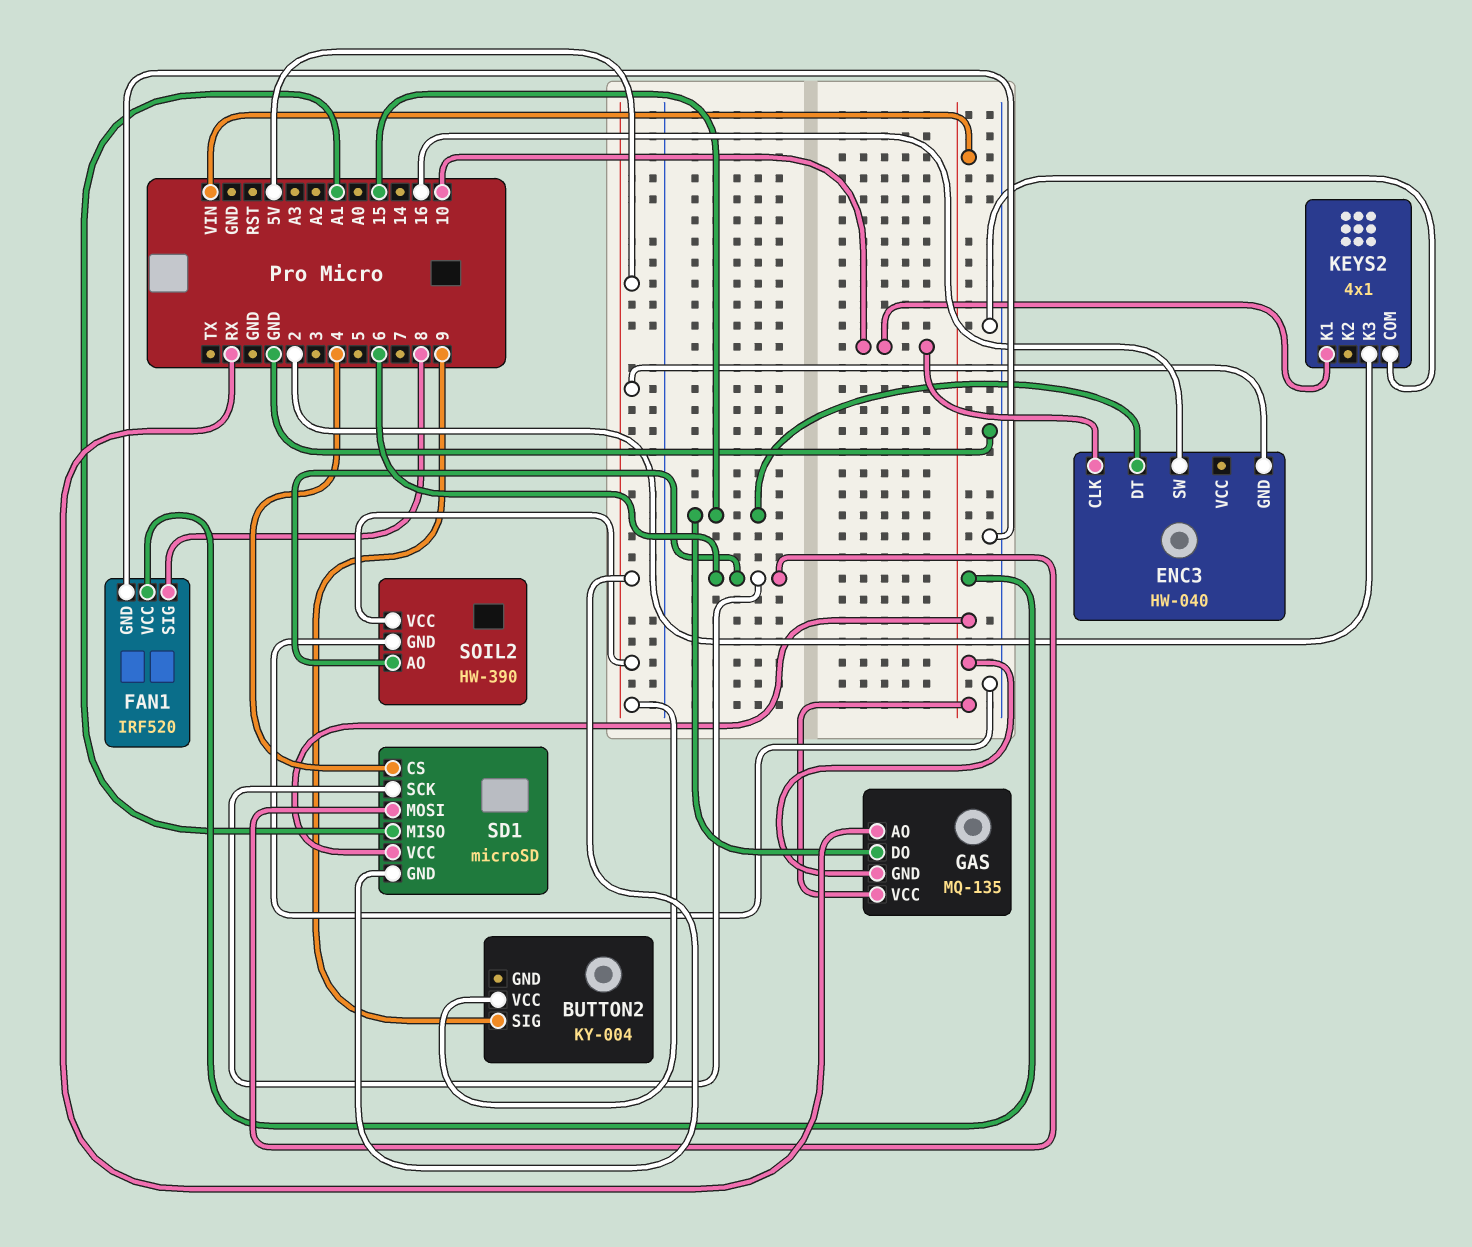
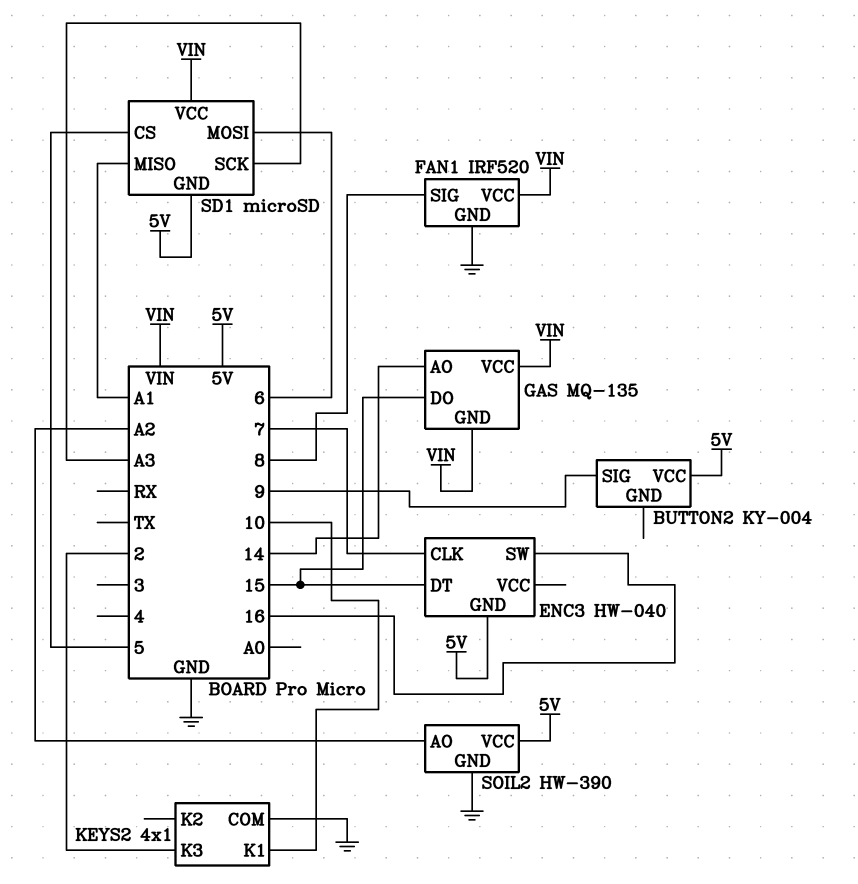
ENC3 pin CLK: 10 -> 7
GAS pin AO: RX -> 14
SD1 pin CS: 4 -> 5
SD1 pin SCK: 6 -> A3
SOIL2 pin AO: 6 -> A2

